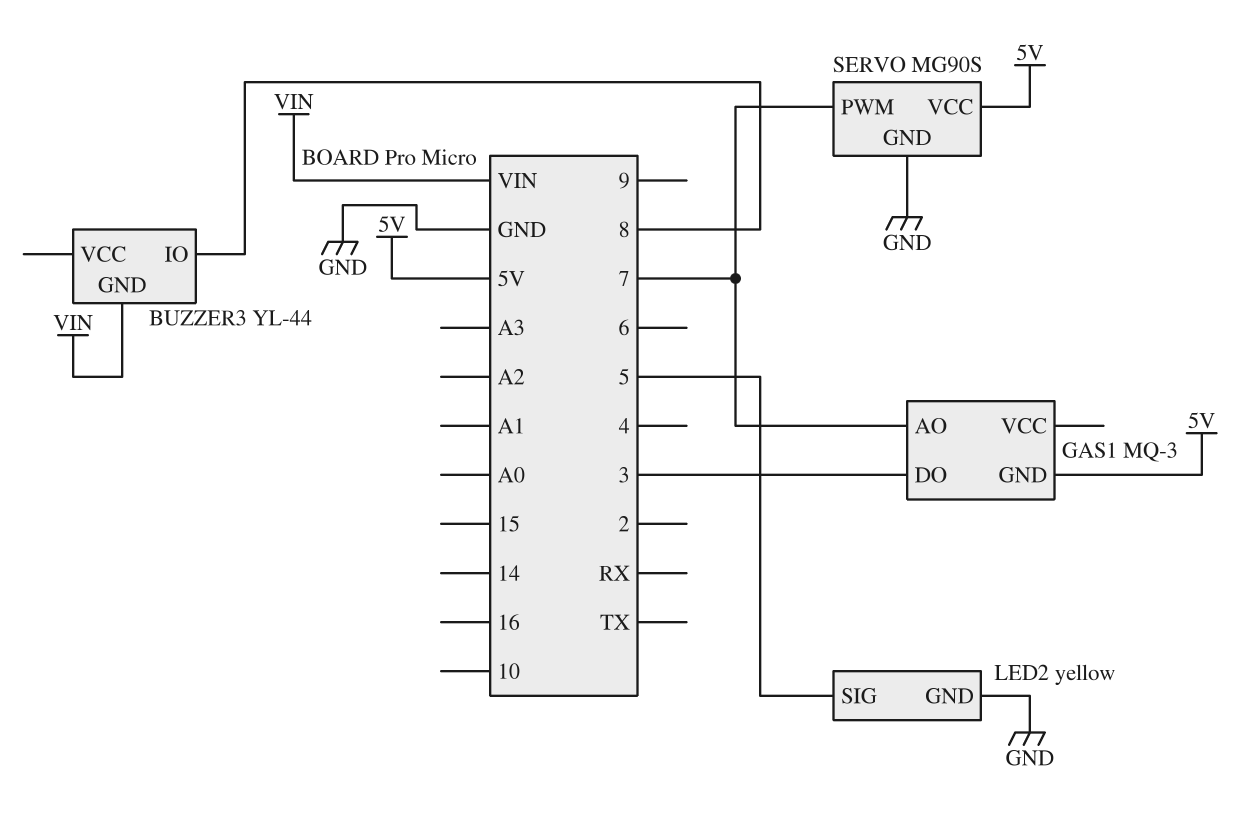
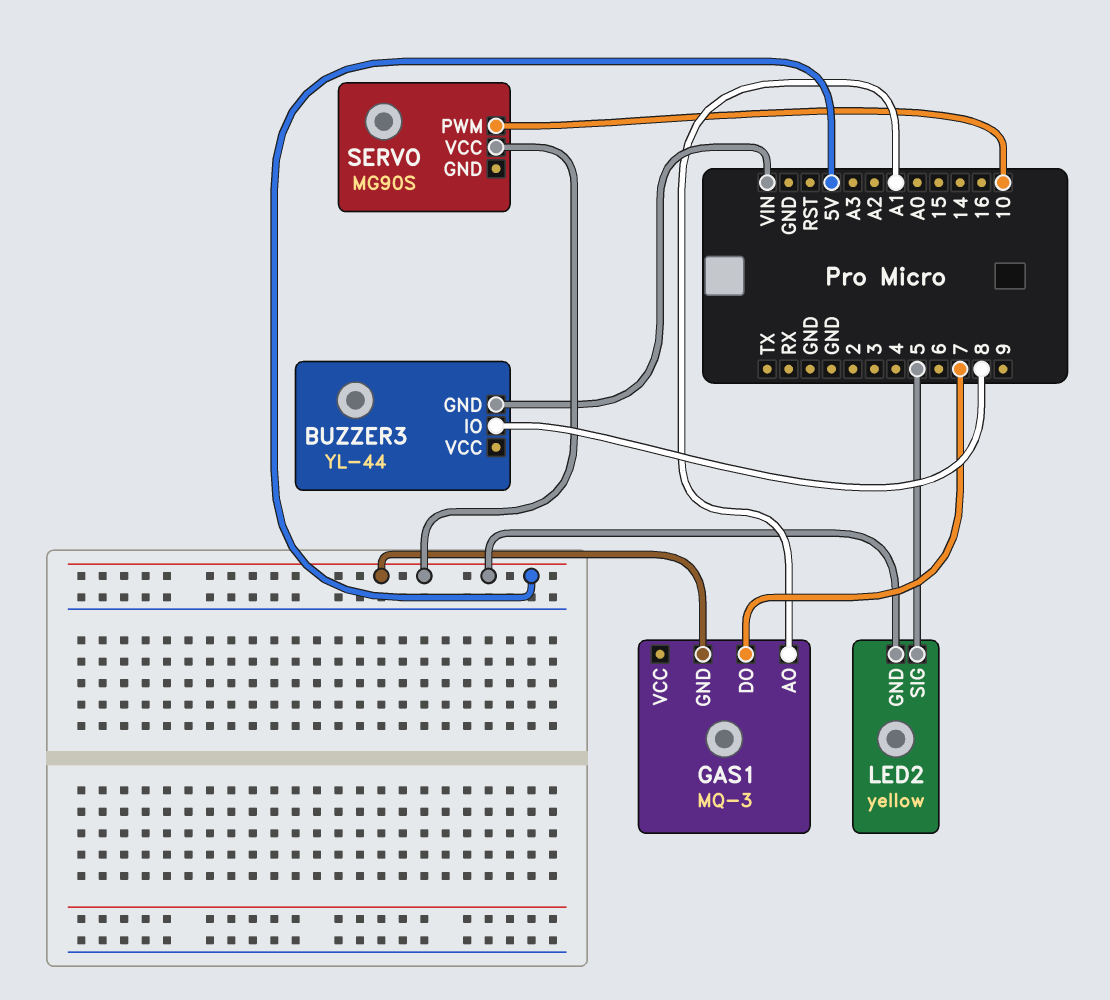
GAS1 pin AO: 7 -> A1
GAS1 pin DO: 3 -> 7
LED2 pin GND: GND -> 5V
SERVO pin GND: GND -> none
SERVO pin PWM: 7 -> 10

